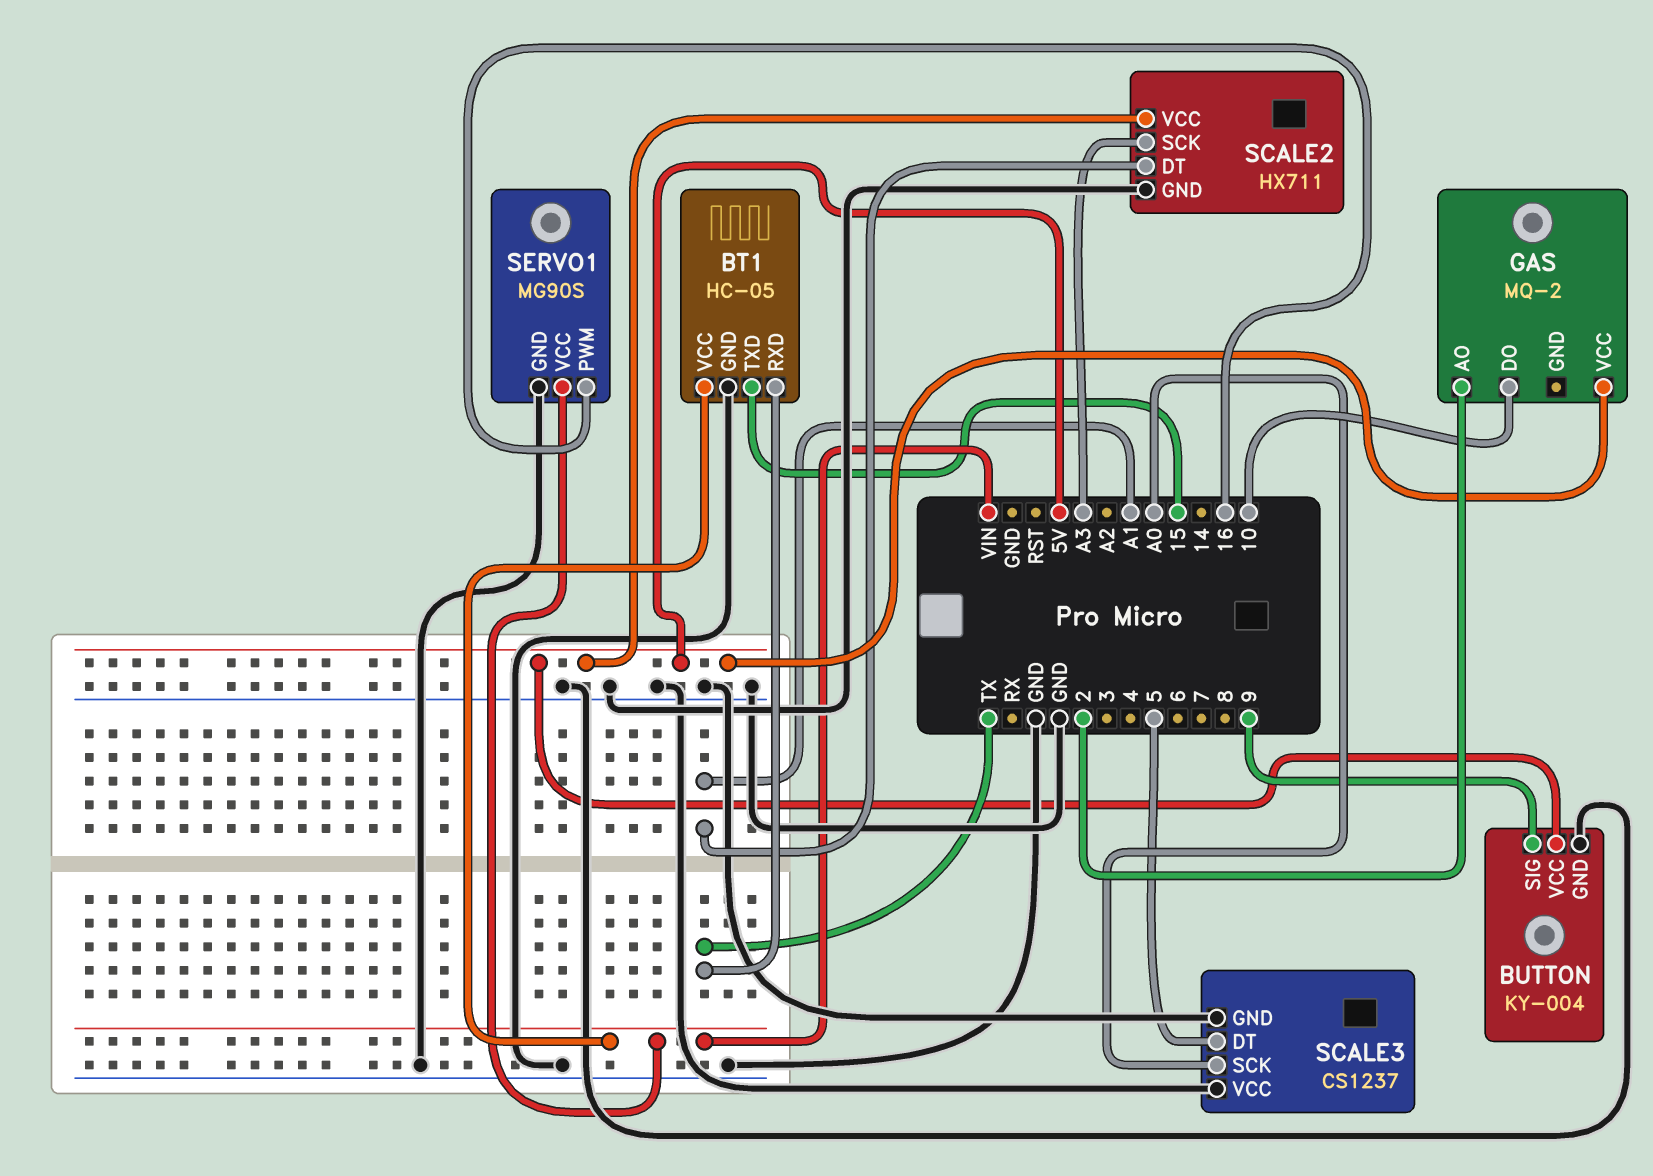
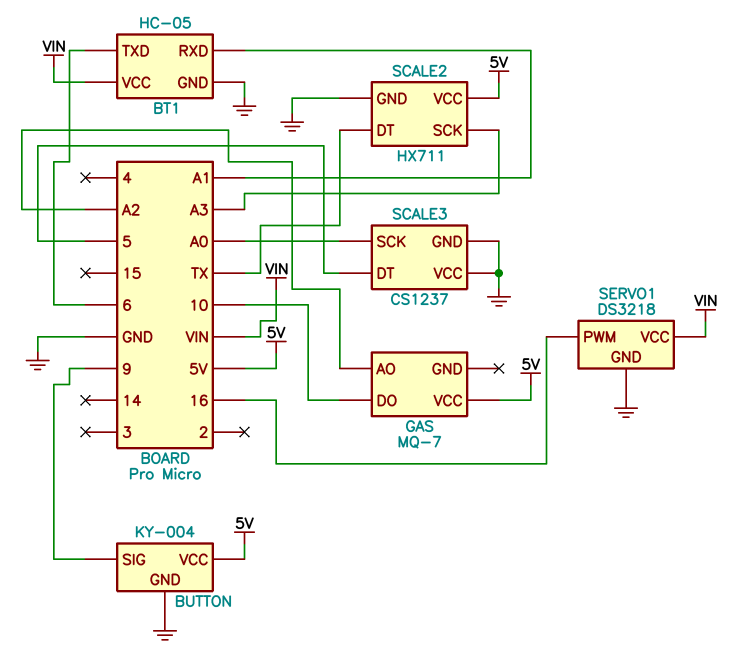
BT1 pin RXD: TX -> A1
BT1 pin TXD: 15 -> 6
GAS: MQ-2 -> MQ-7
GAS pin AO: 2 -> A2
SCALE2 pin DT: A1 -> TX
SERVO1: MG90S -> DS3218

